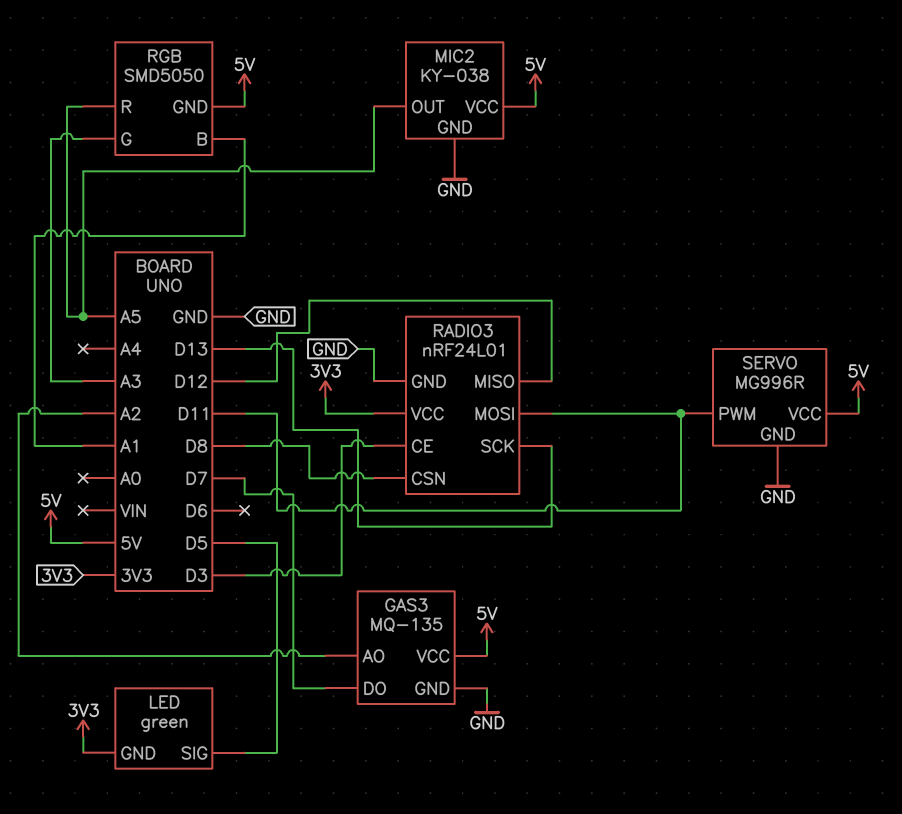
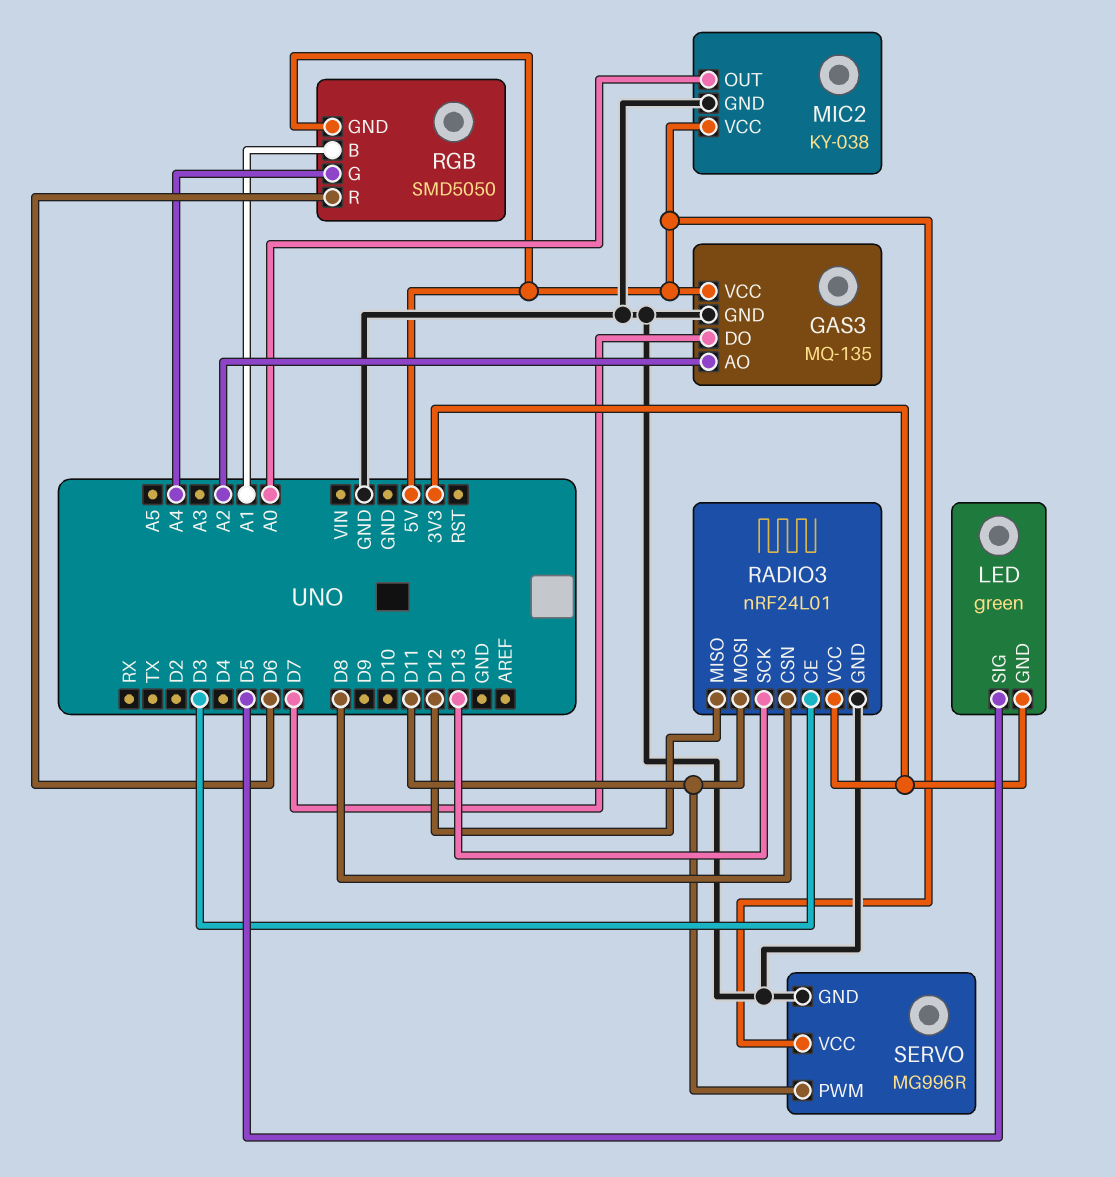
MIC2 pin OUT: A5 -> A0
RGB pin G: A3 -> A4
RGB pin R: A5 -> D6

